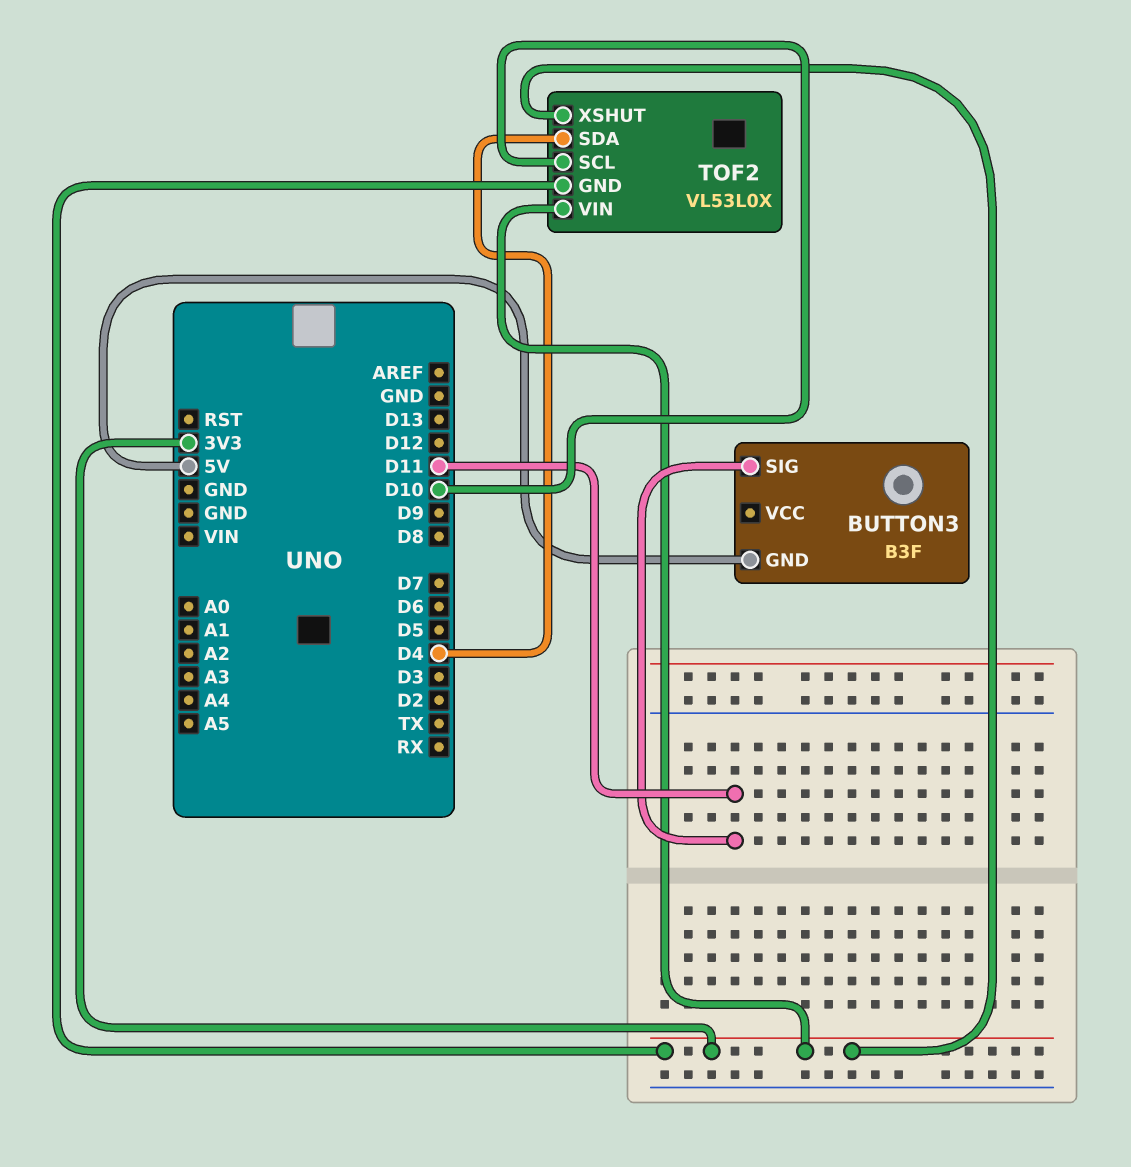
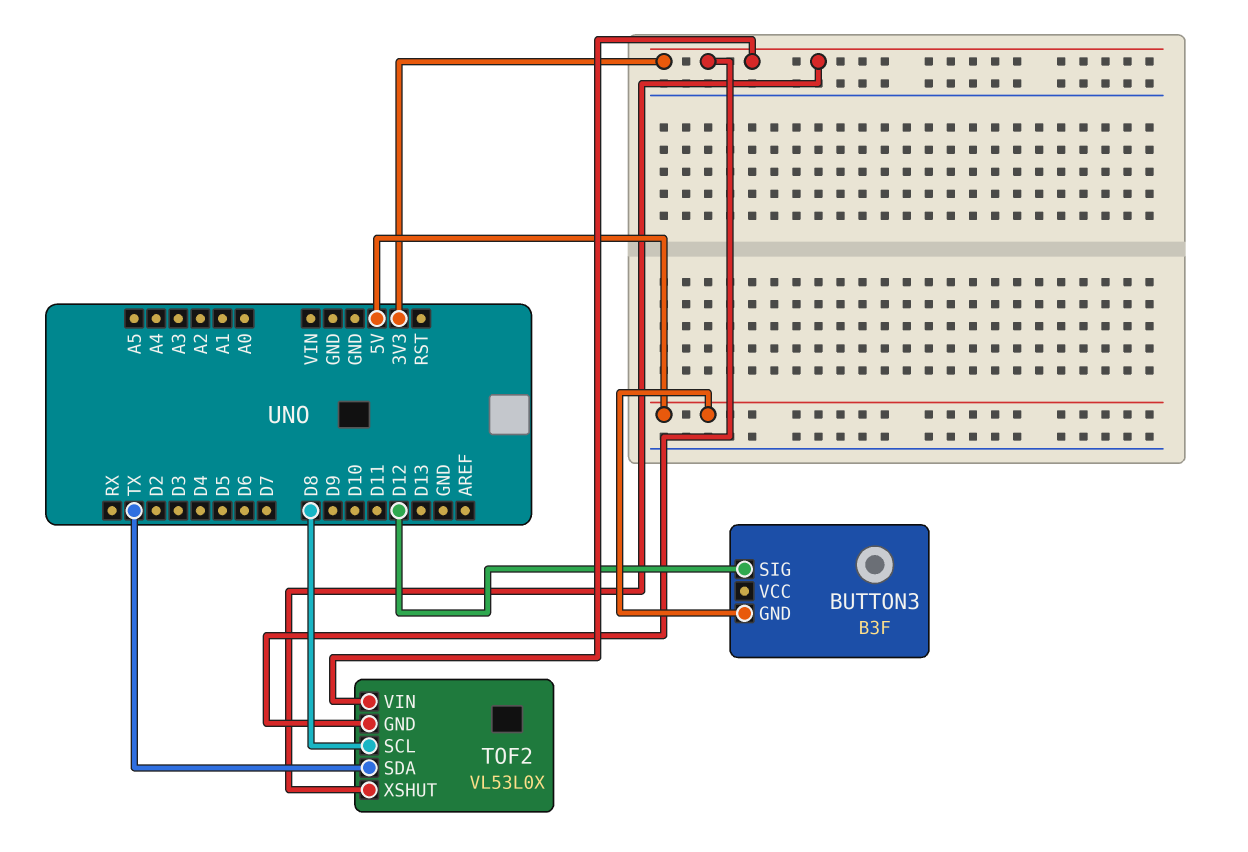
BUTTON3 pin SIG: D11 -> D12
TOF2 pin SCL: D10 -> D8
TOF2 pin SDA: D4 -> TX

